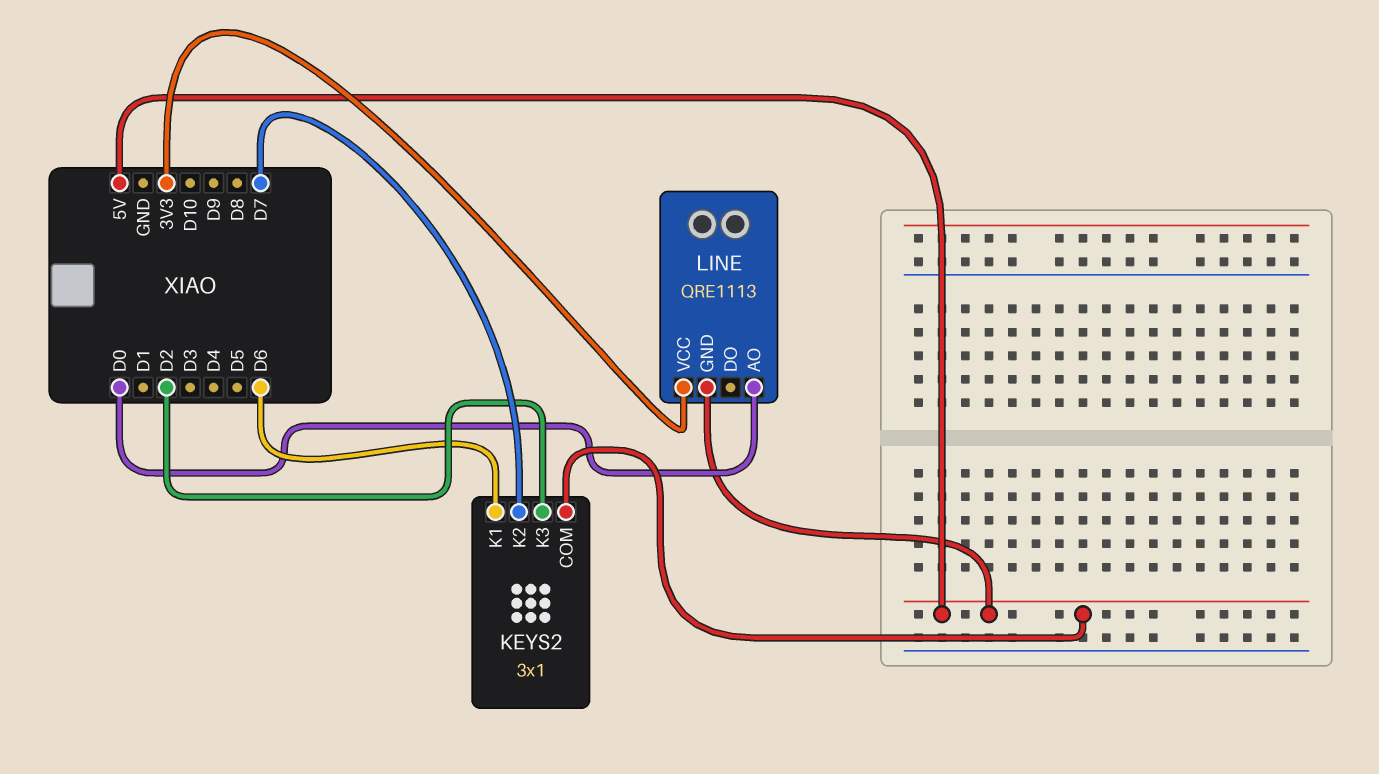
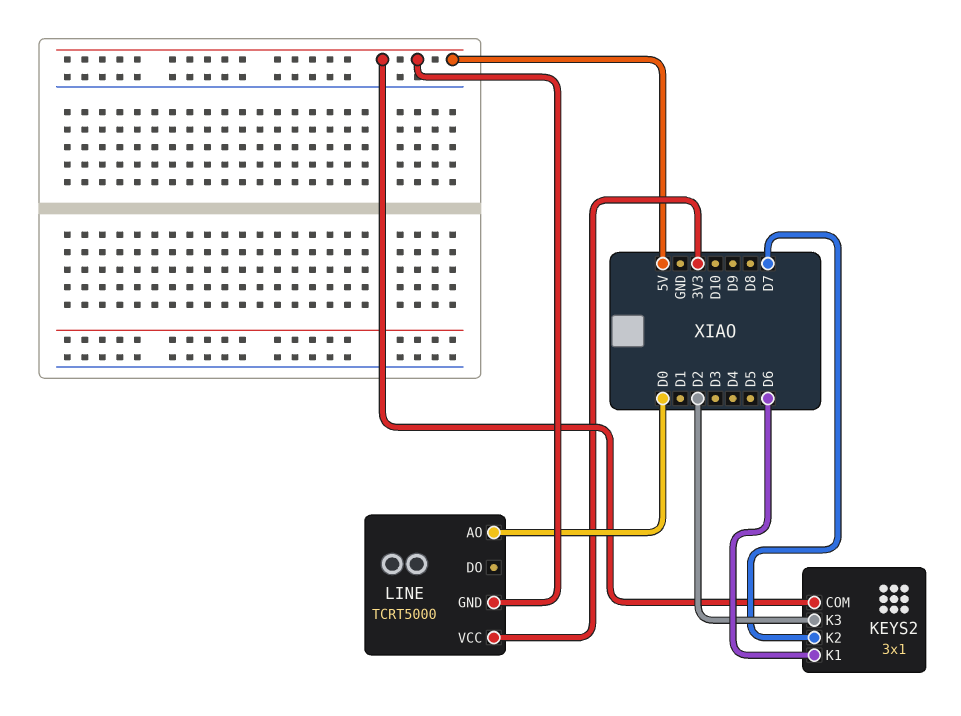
LINE: QRE1113 -> TCRT5000

